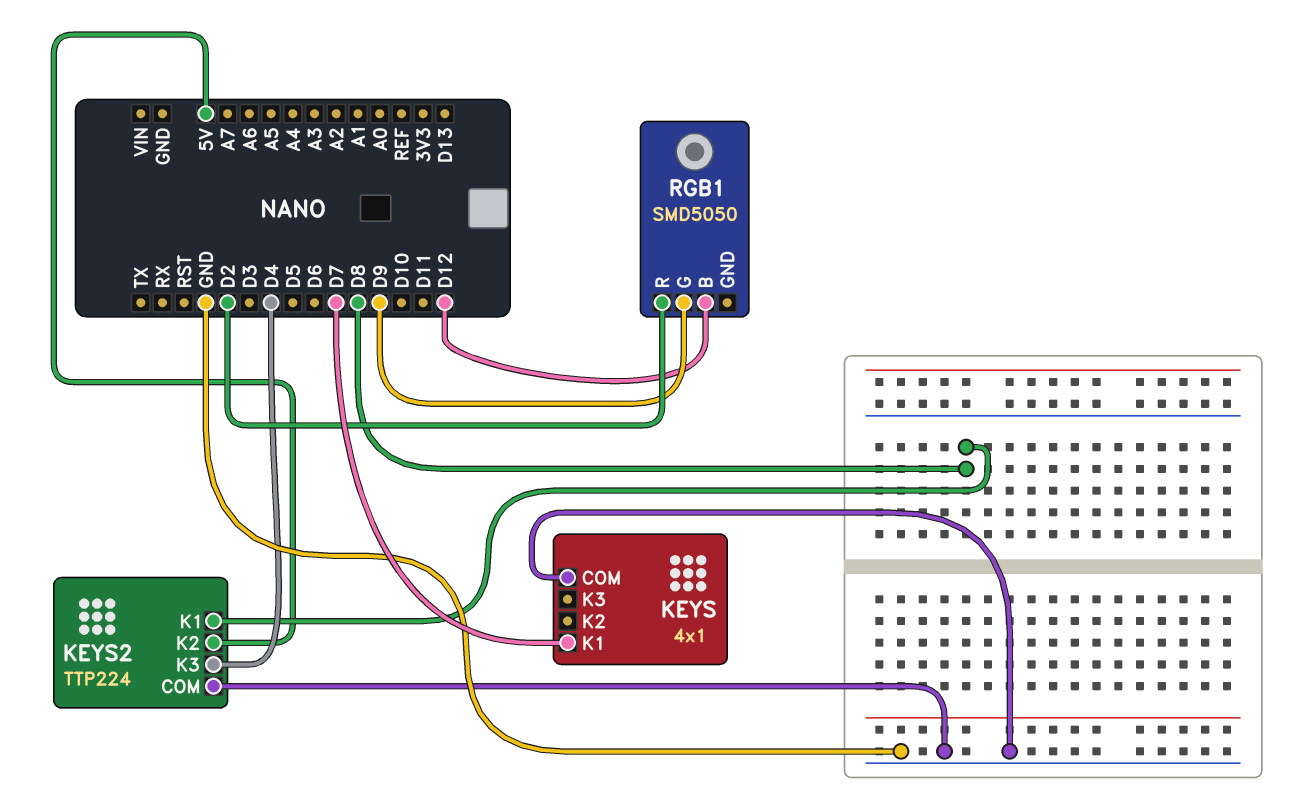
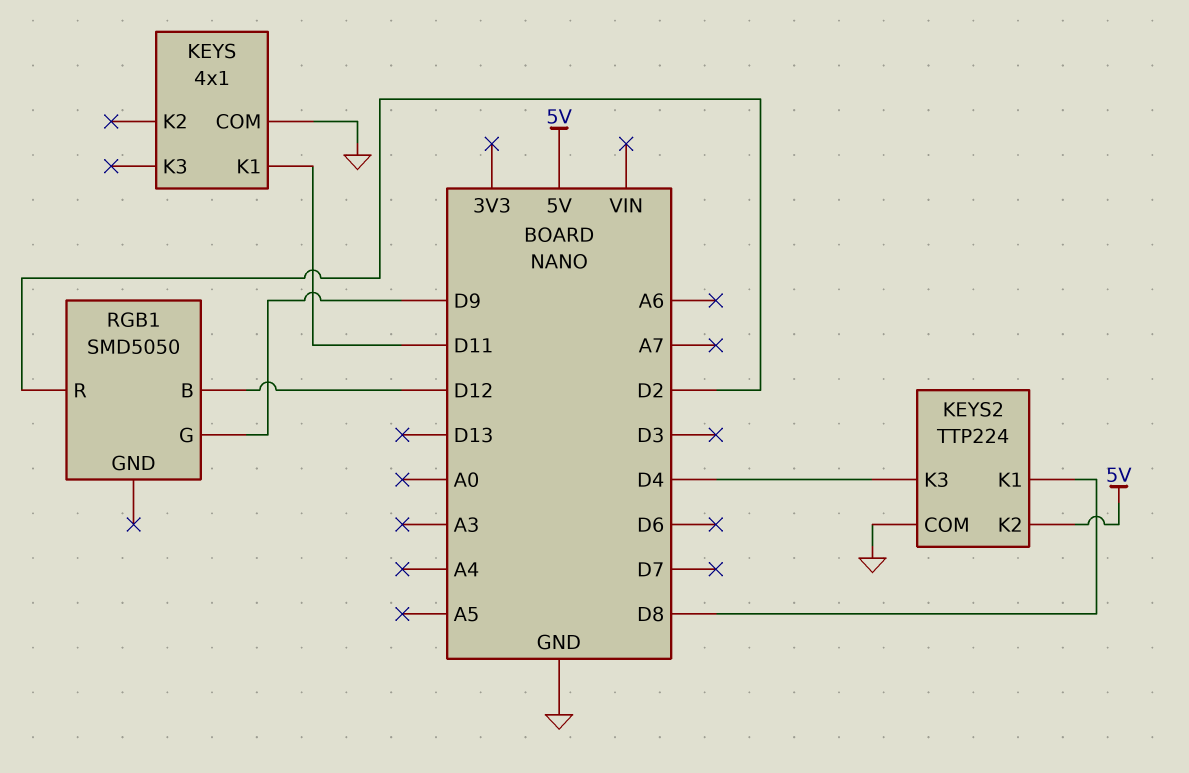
KEYS pin K1: D7 -> D11

